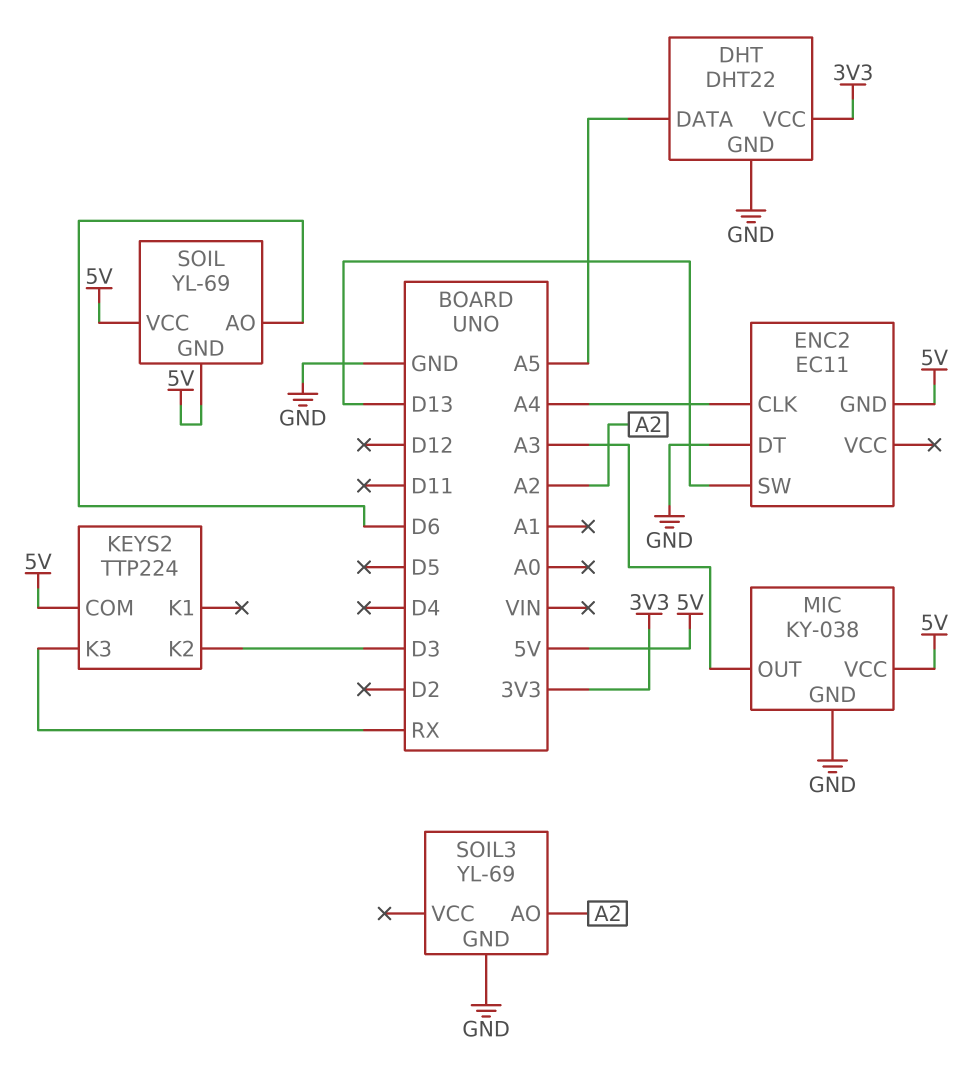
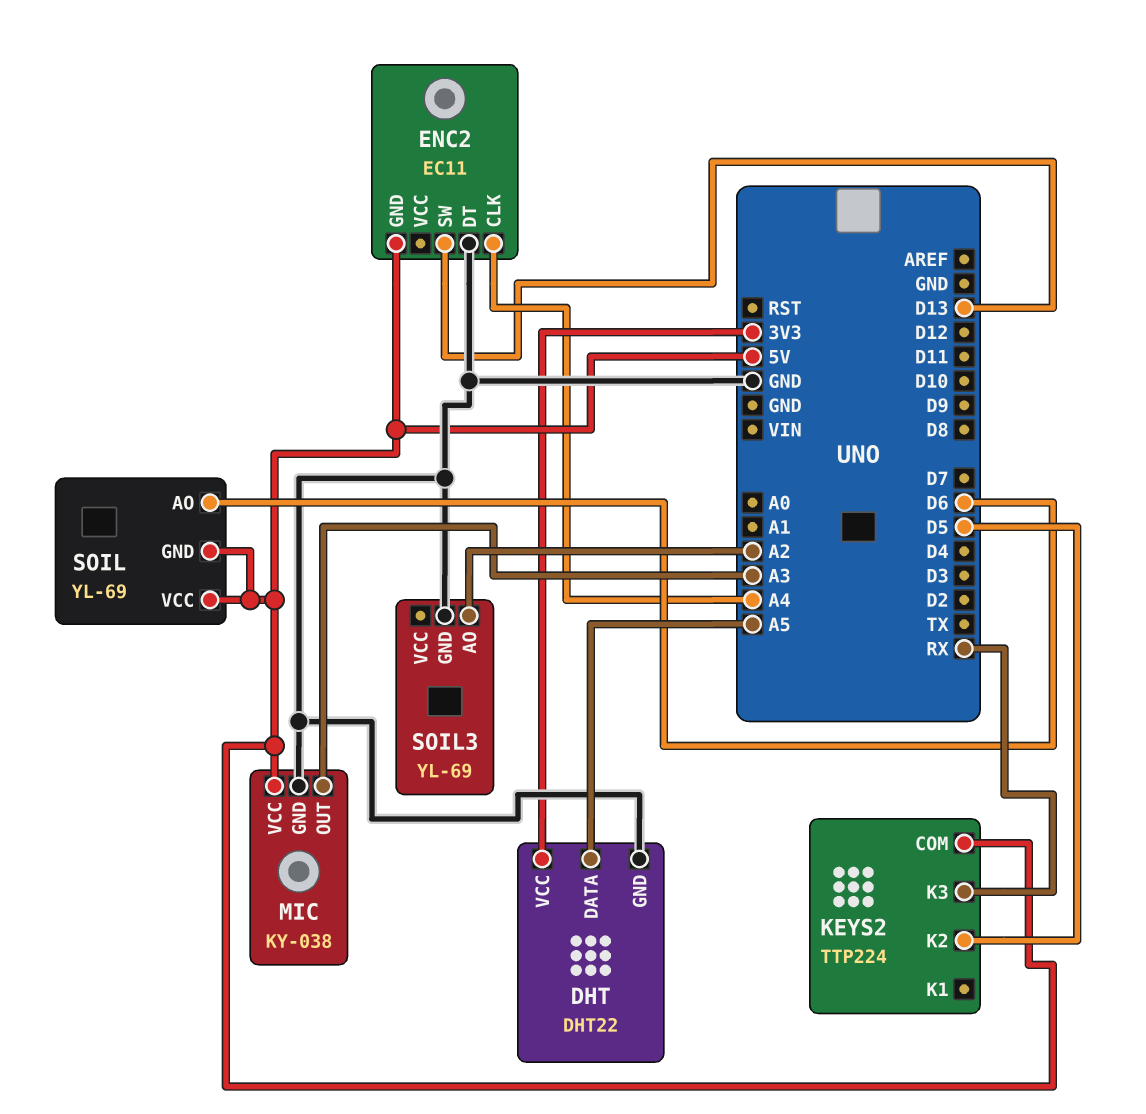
KEYS2 pin K2: D3 -> D5

